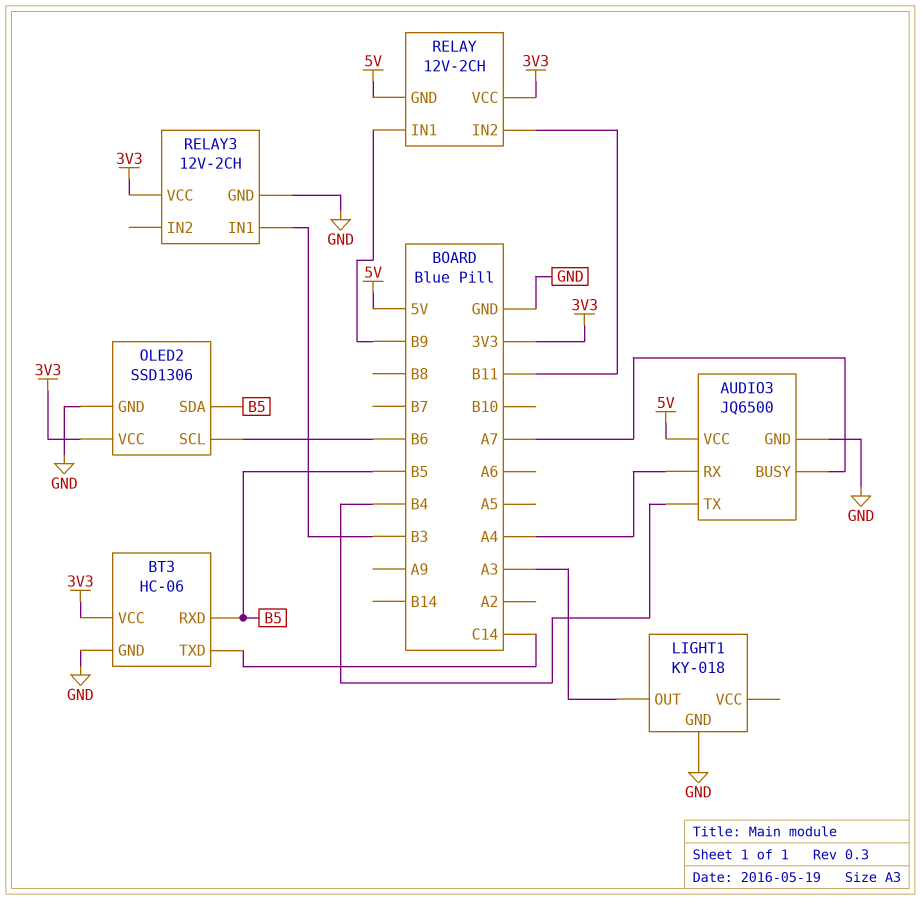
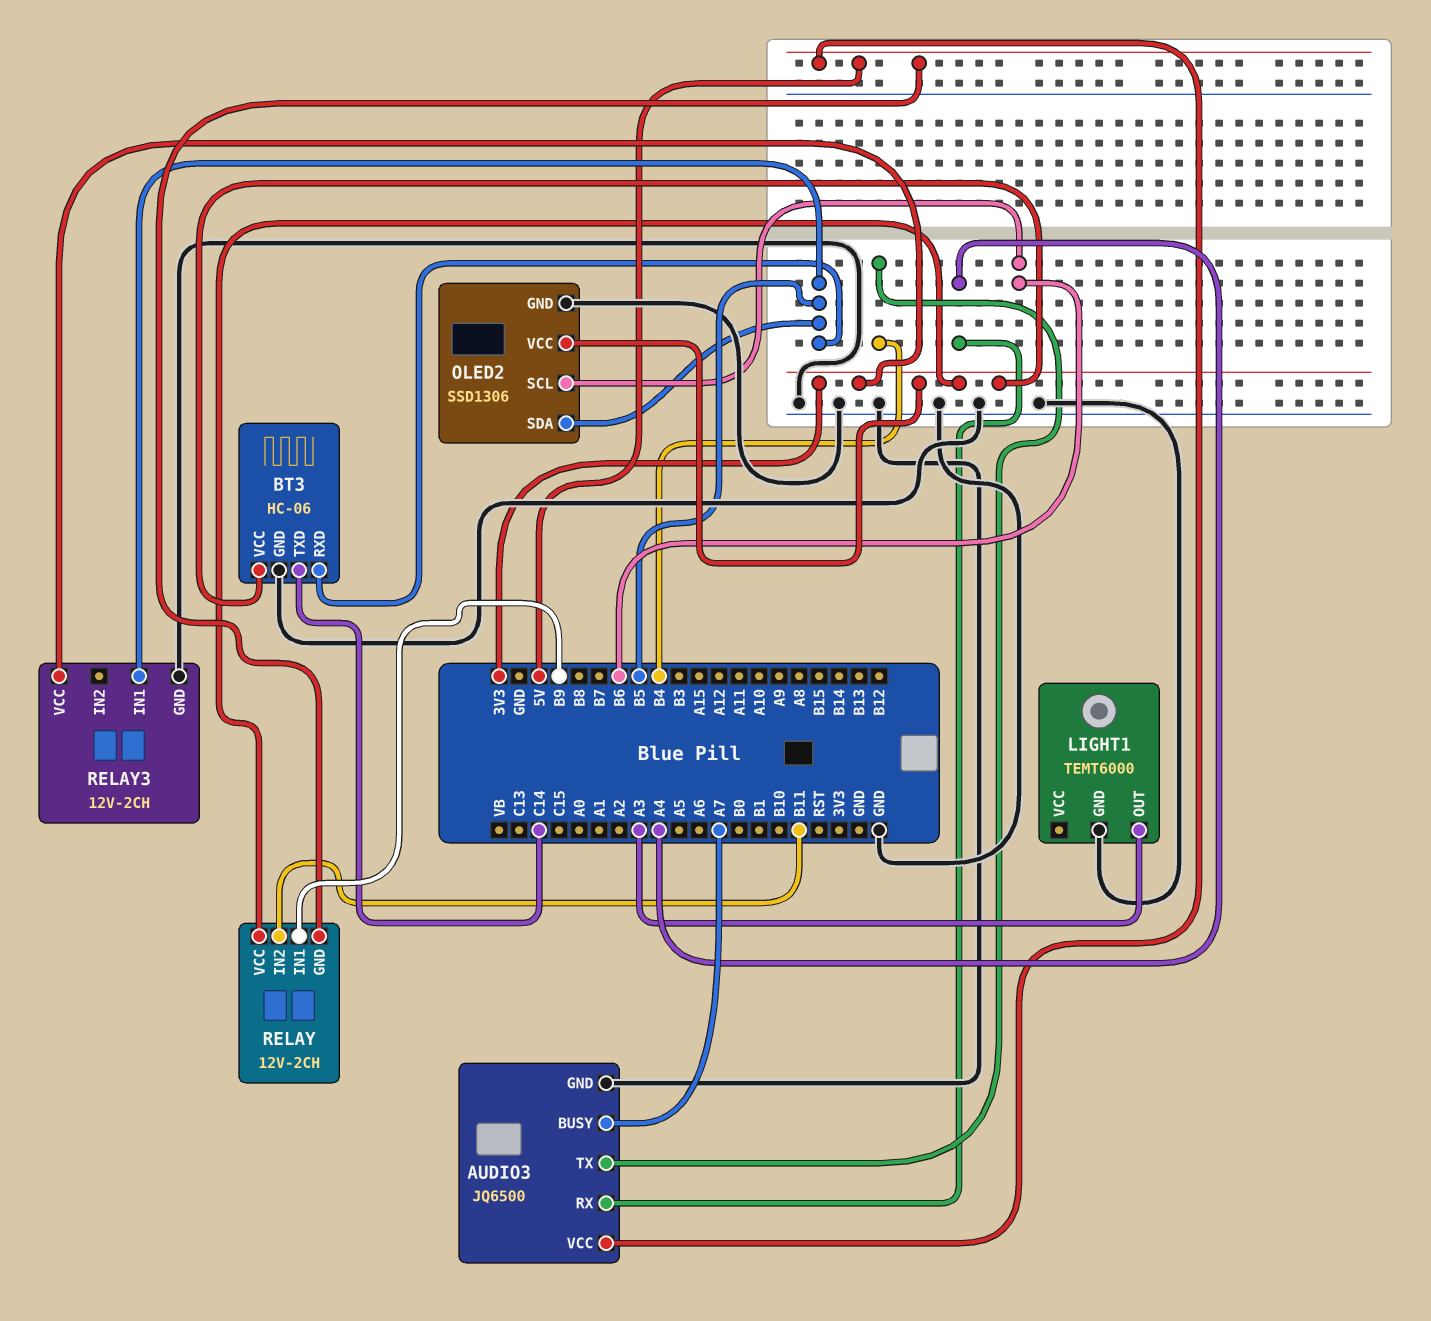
LIGHT1: KY-018 -> TEMT6000
RELAY3 pin IN1: B3 -> B5

